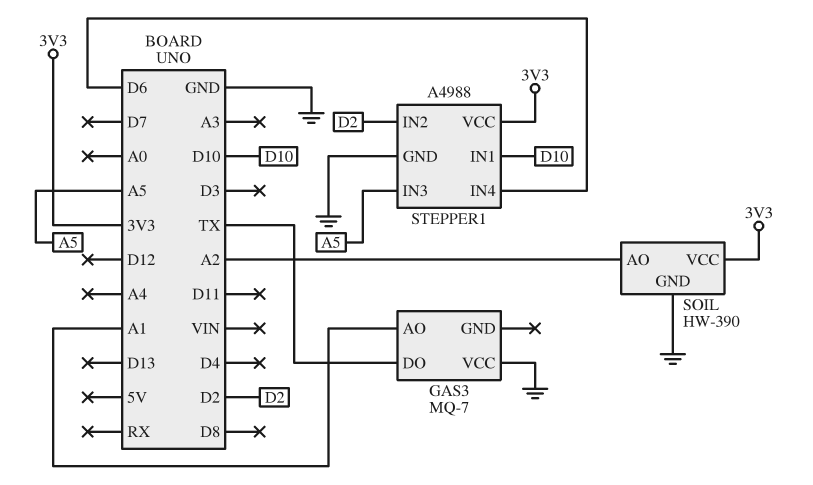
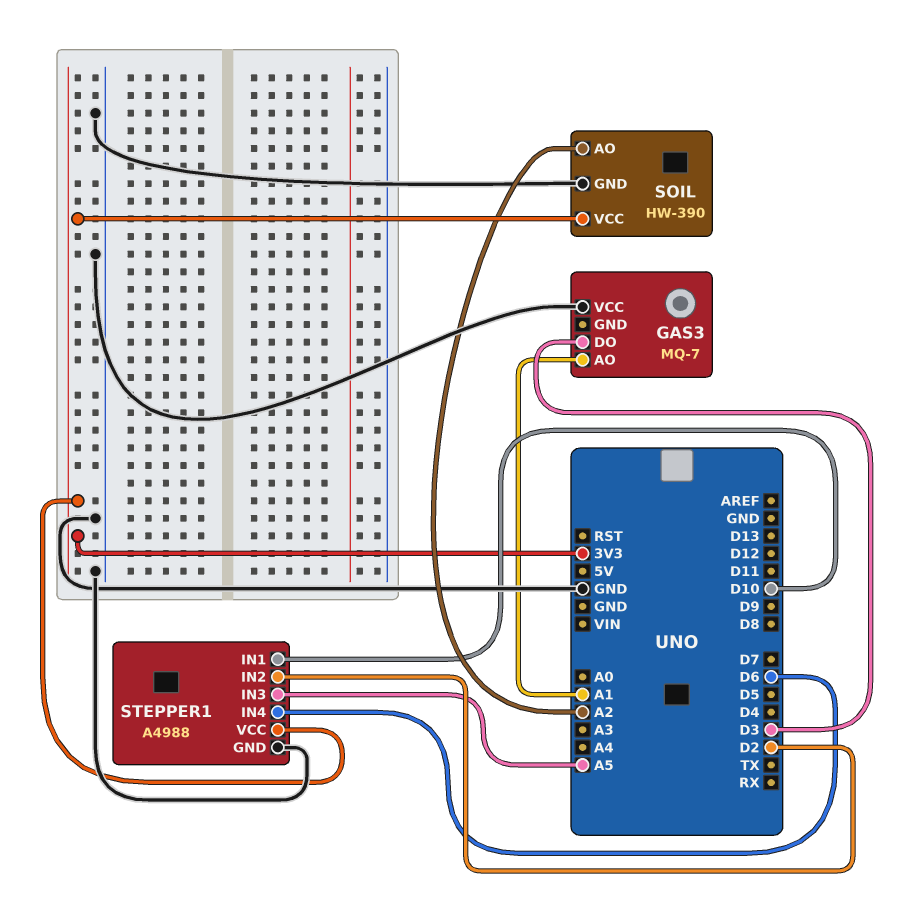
GAS3 pin DO: TX -> D3

